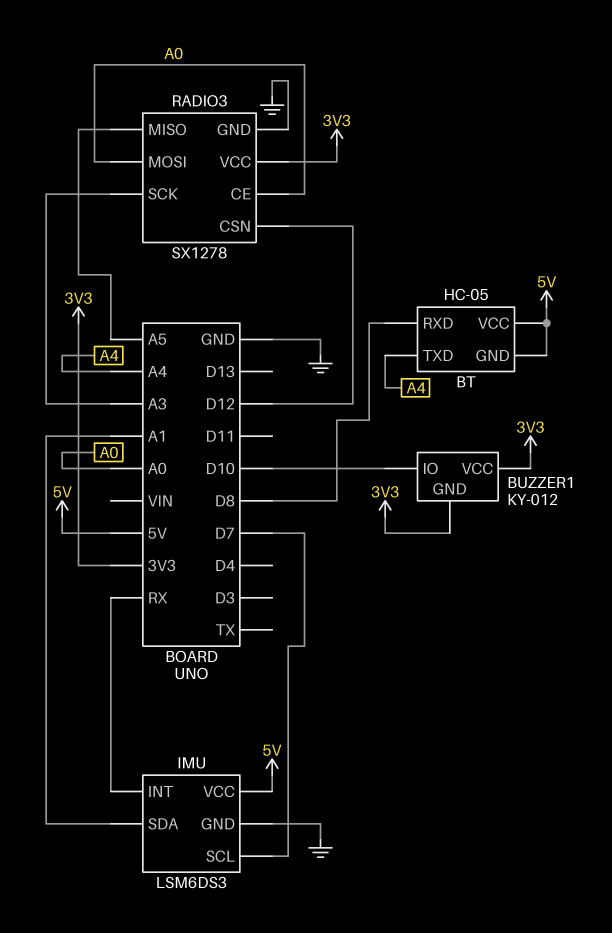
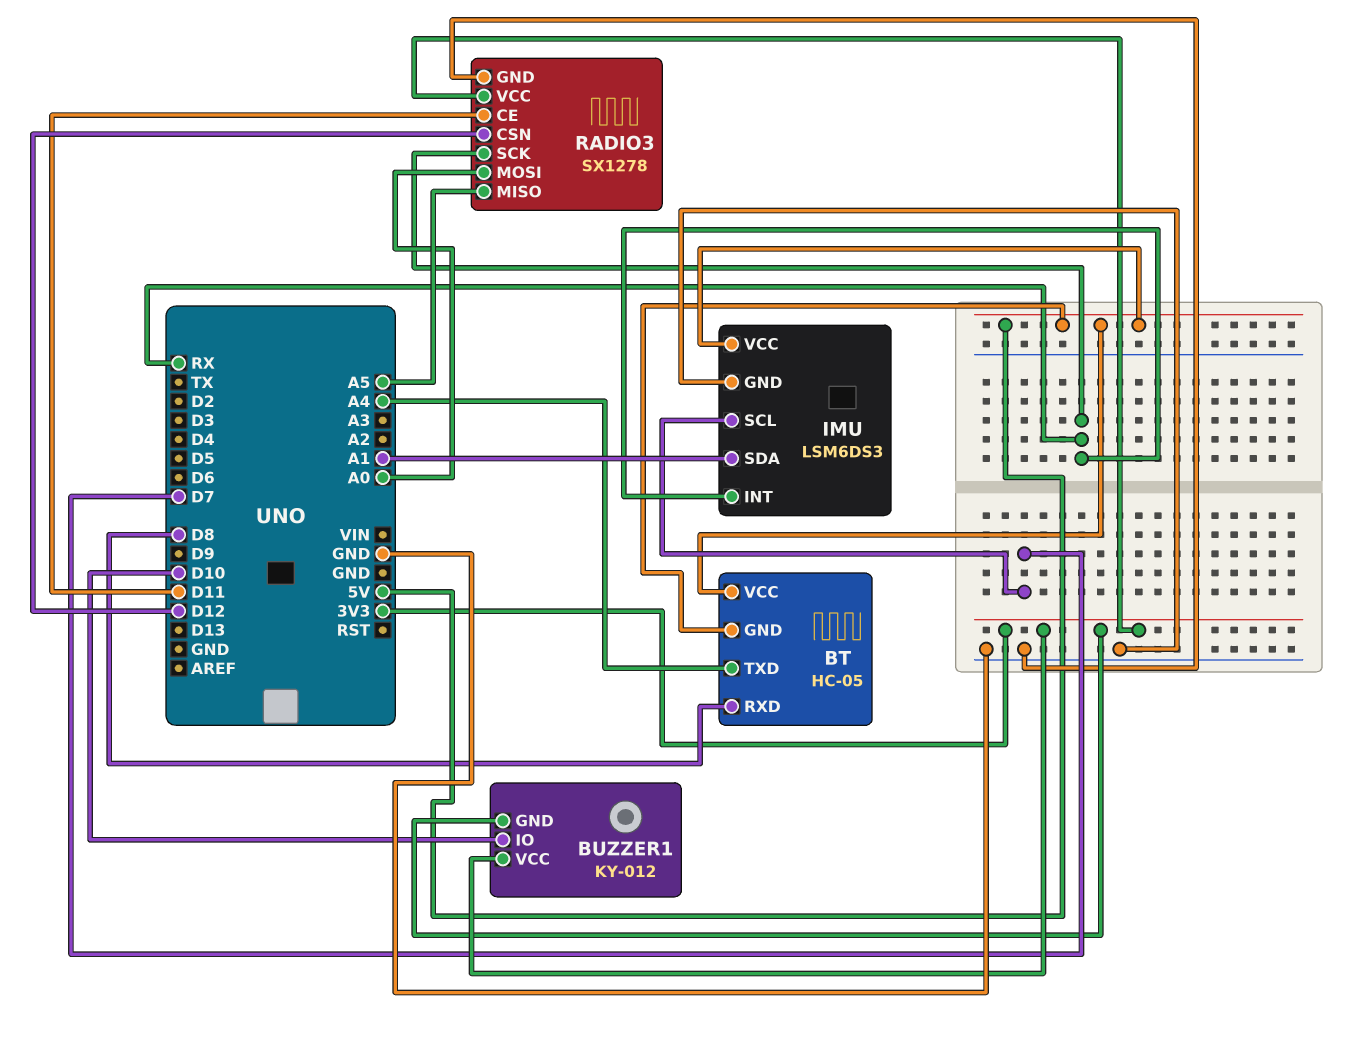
RADIO3 pin CE: A0 -> D11
RADIO3 pin SCK: A3 -> RX

